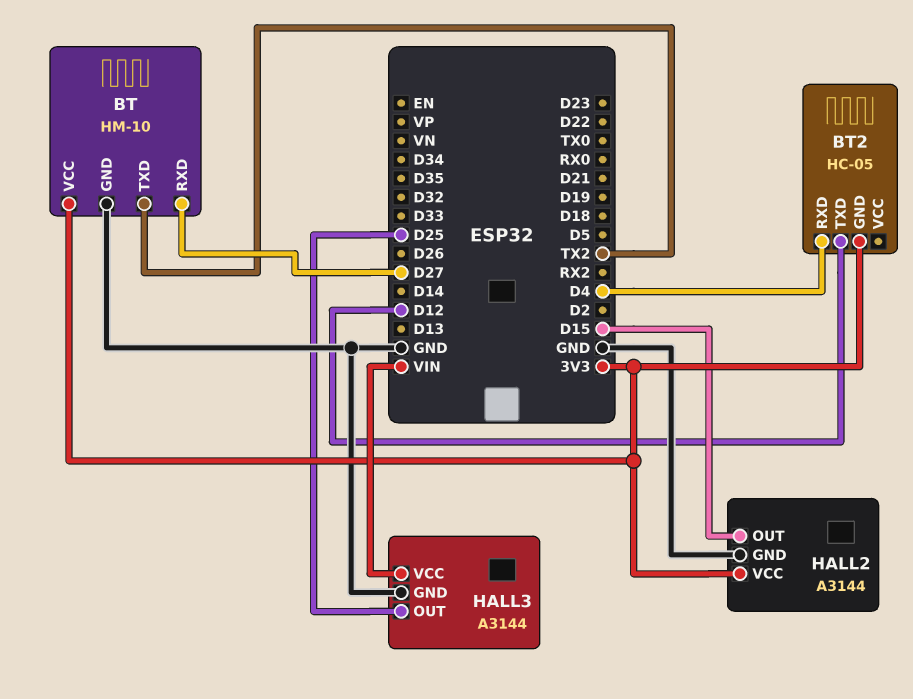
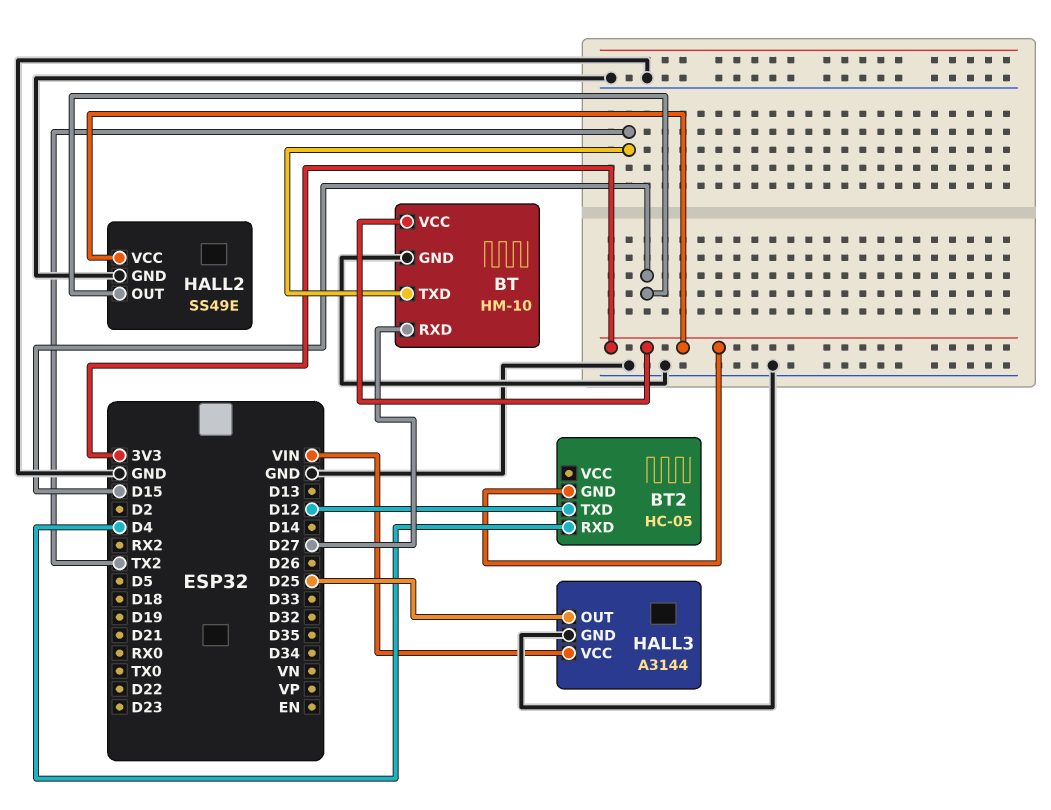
HALL2: A3144 -> SS49E

